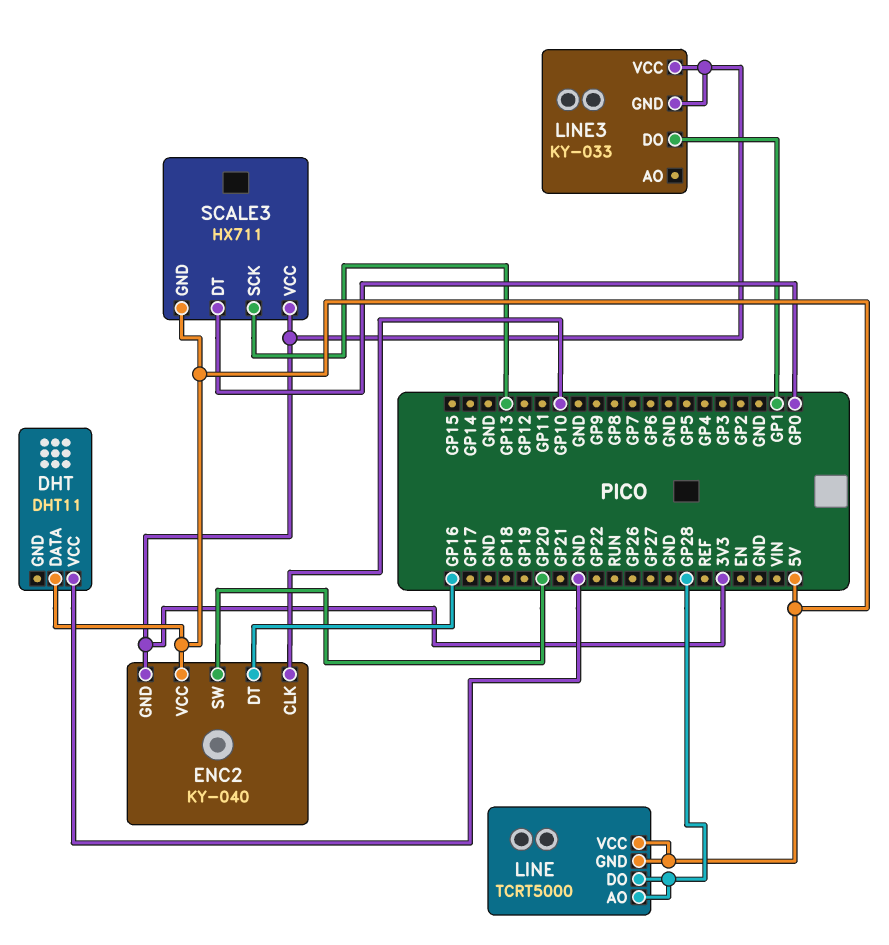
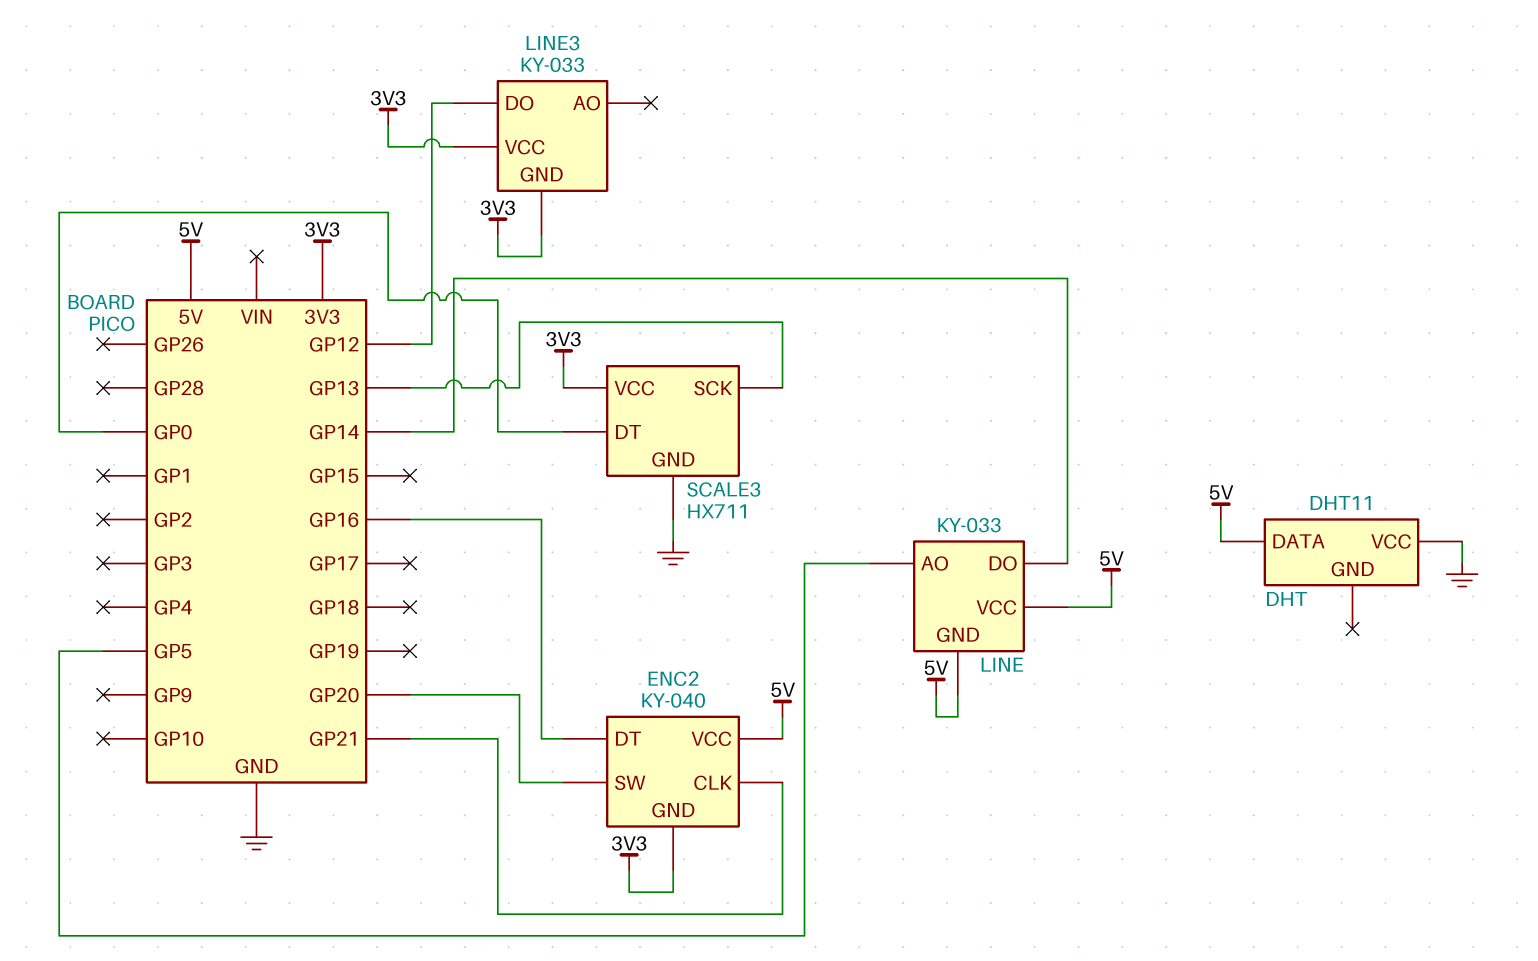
ENC2 pin CLK: GP10 -> GP21
LINE: TCRT5000 -> KY-033
LINE pin AO: GP28 -> GP5
LINE pin DO: GP28 -> GP14
LINE3 pin DO: GP1 -> GP12
SCALE3 pin GND: 5V -> GND

